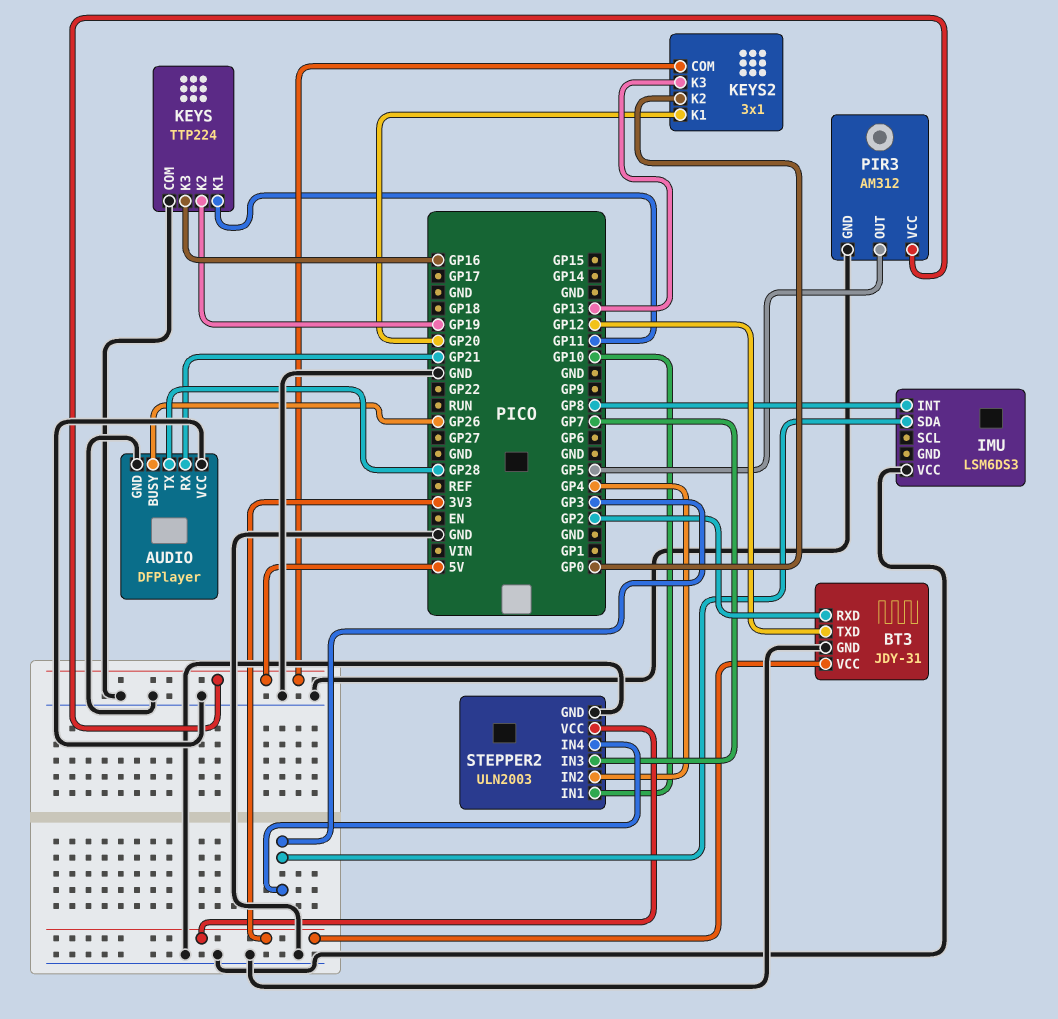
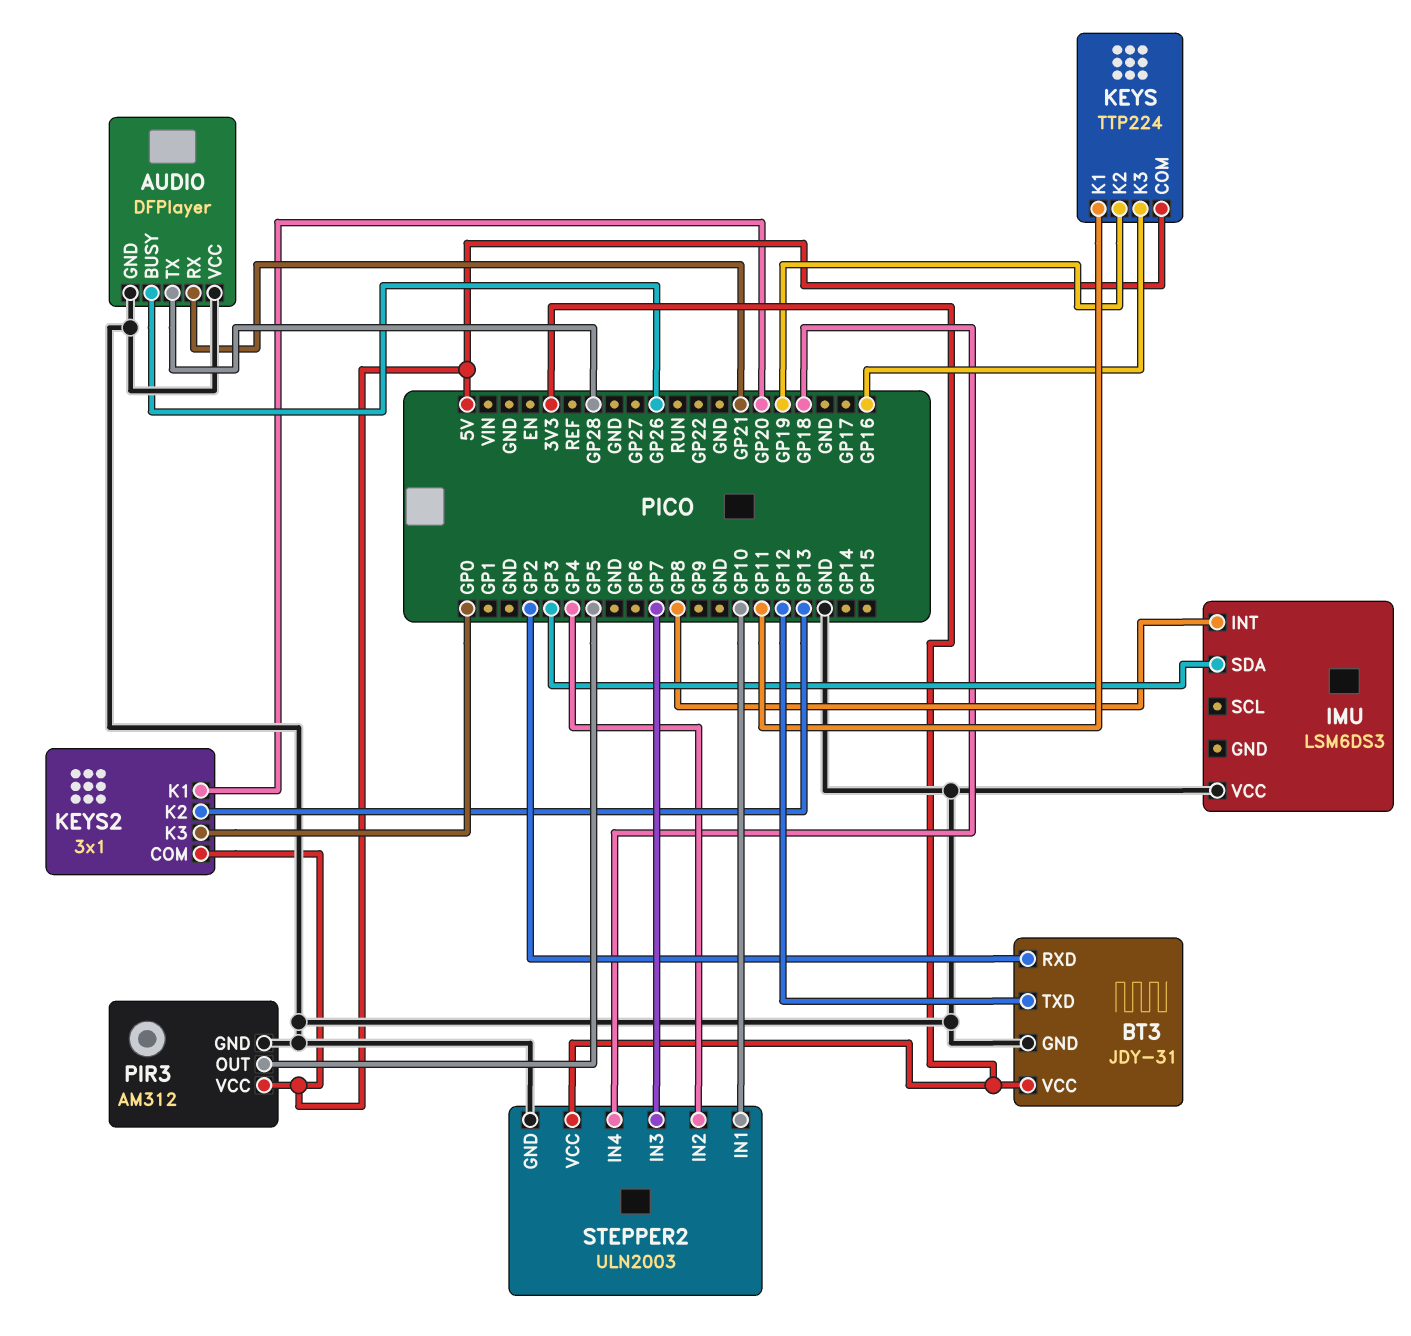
KEYS pin COM: GND -> 5V
KEYS2 pin K2: GP0 -> GP13
KEYS2 pin K3: GP13 -> GP0
STEPPER2 pin IN4: GP3 -> GP18

